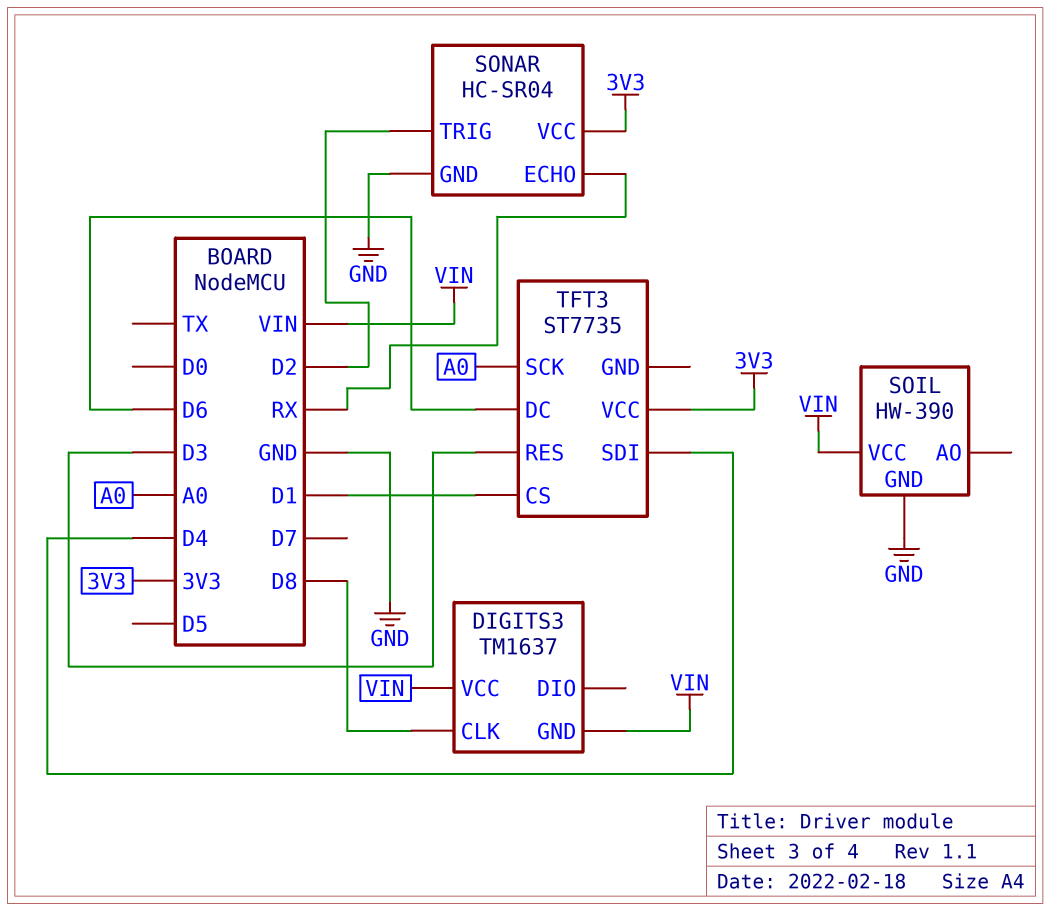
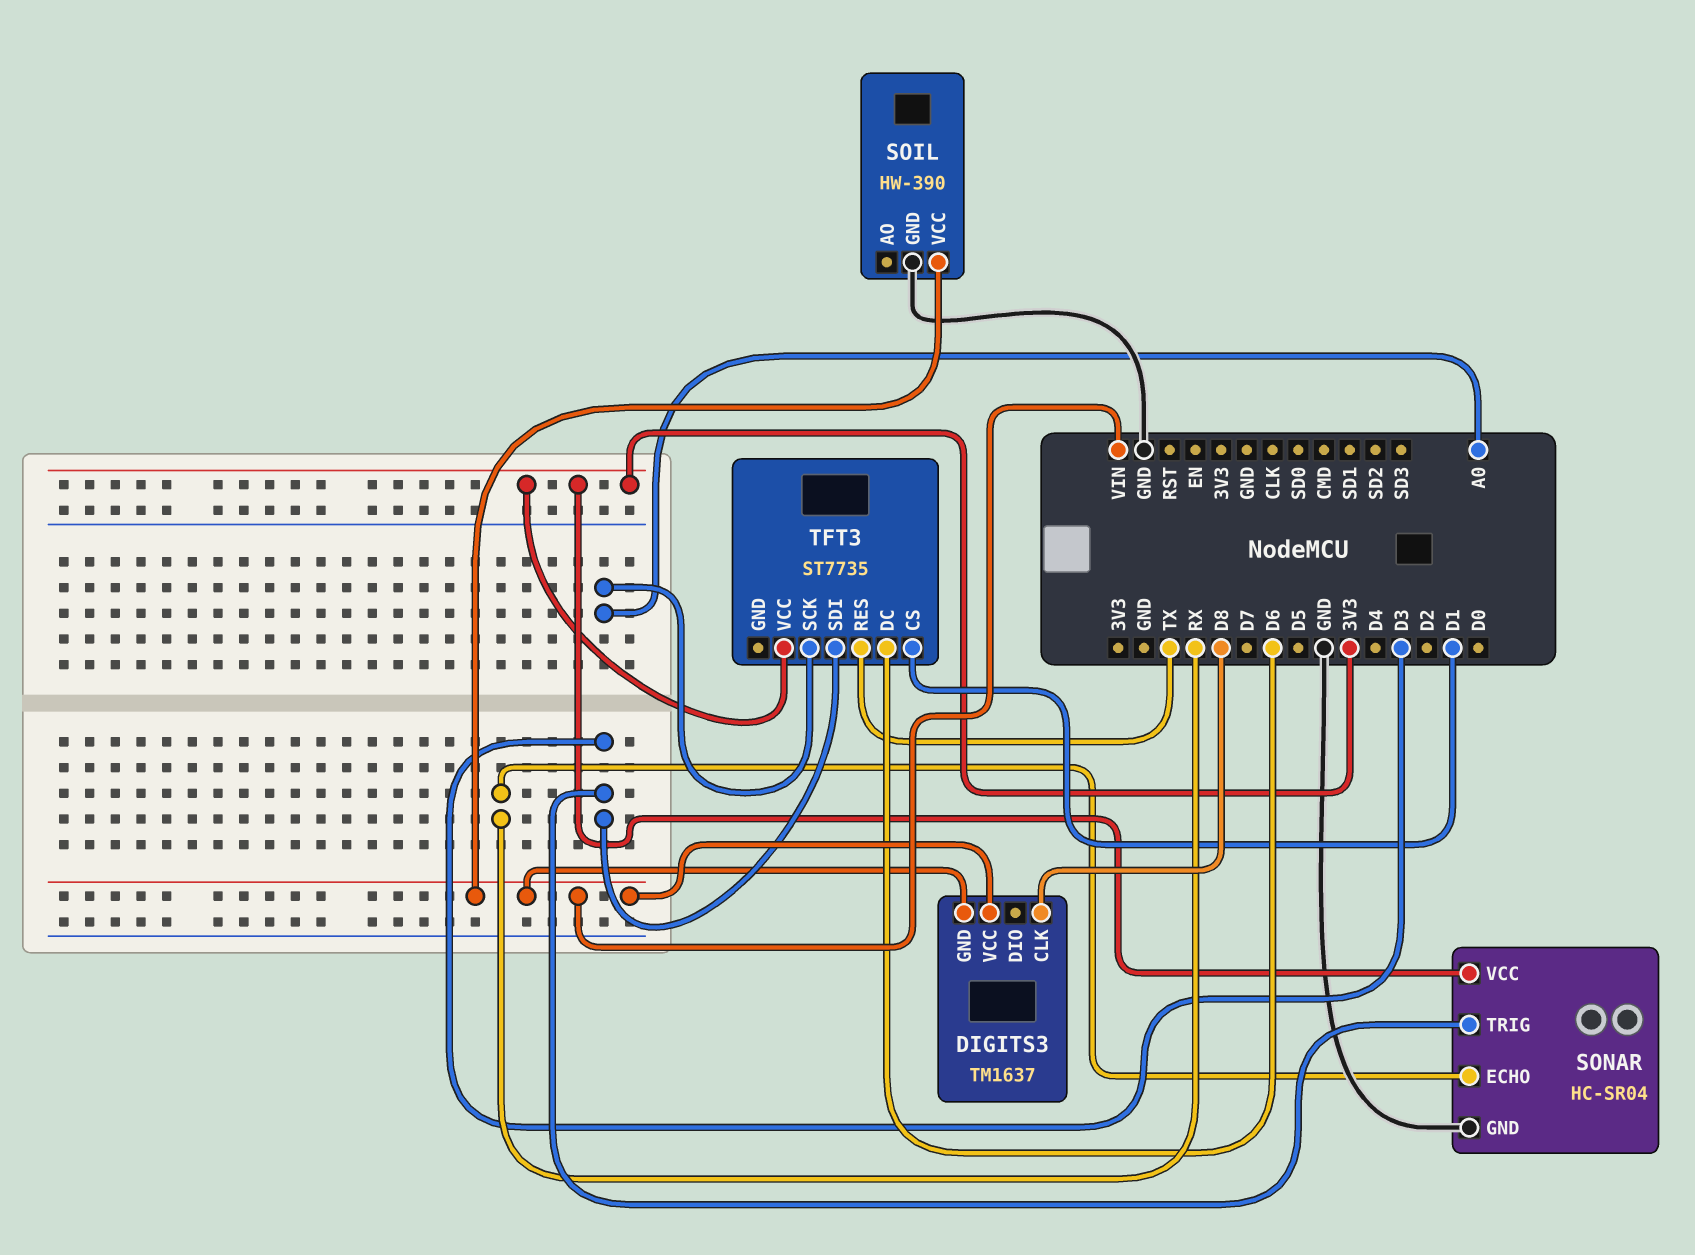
SONAR pin TRIG: D2 -> D3
TFT3 pin RES: D3 -> TX
TFT3 pin SDI: D4 -> D3

